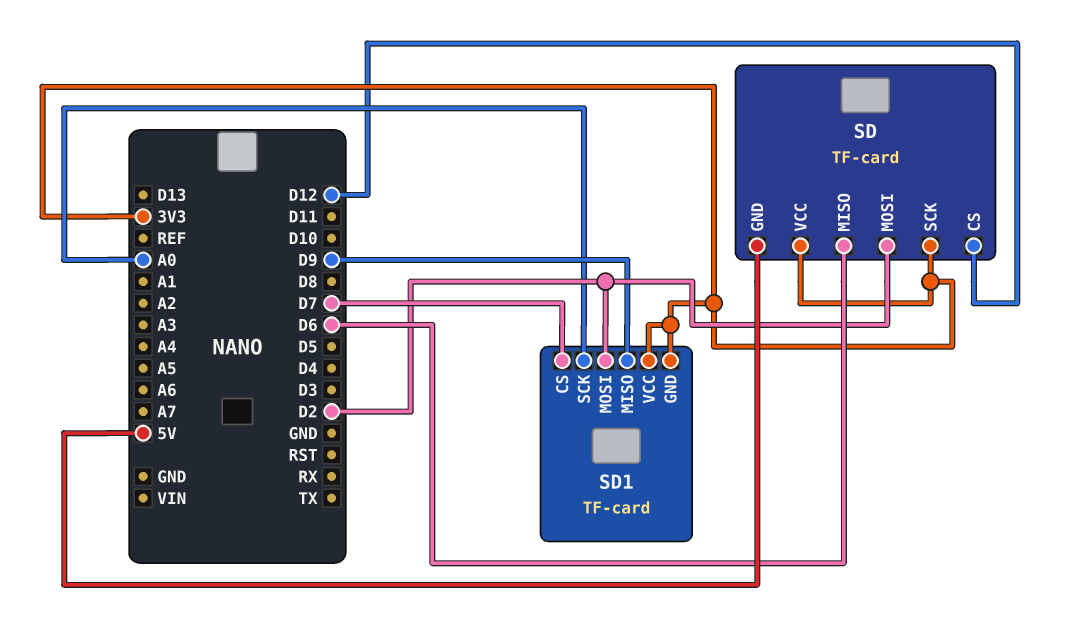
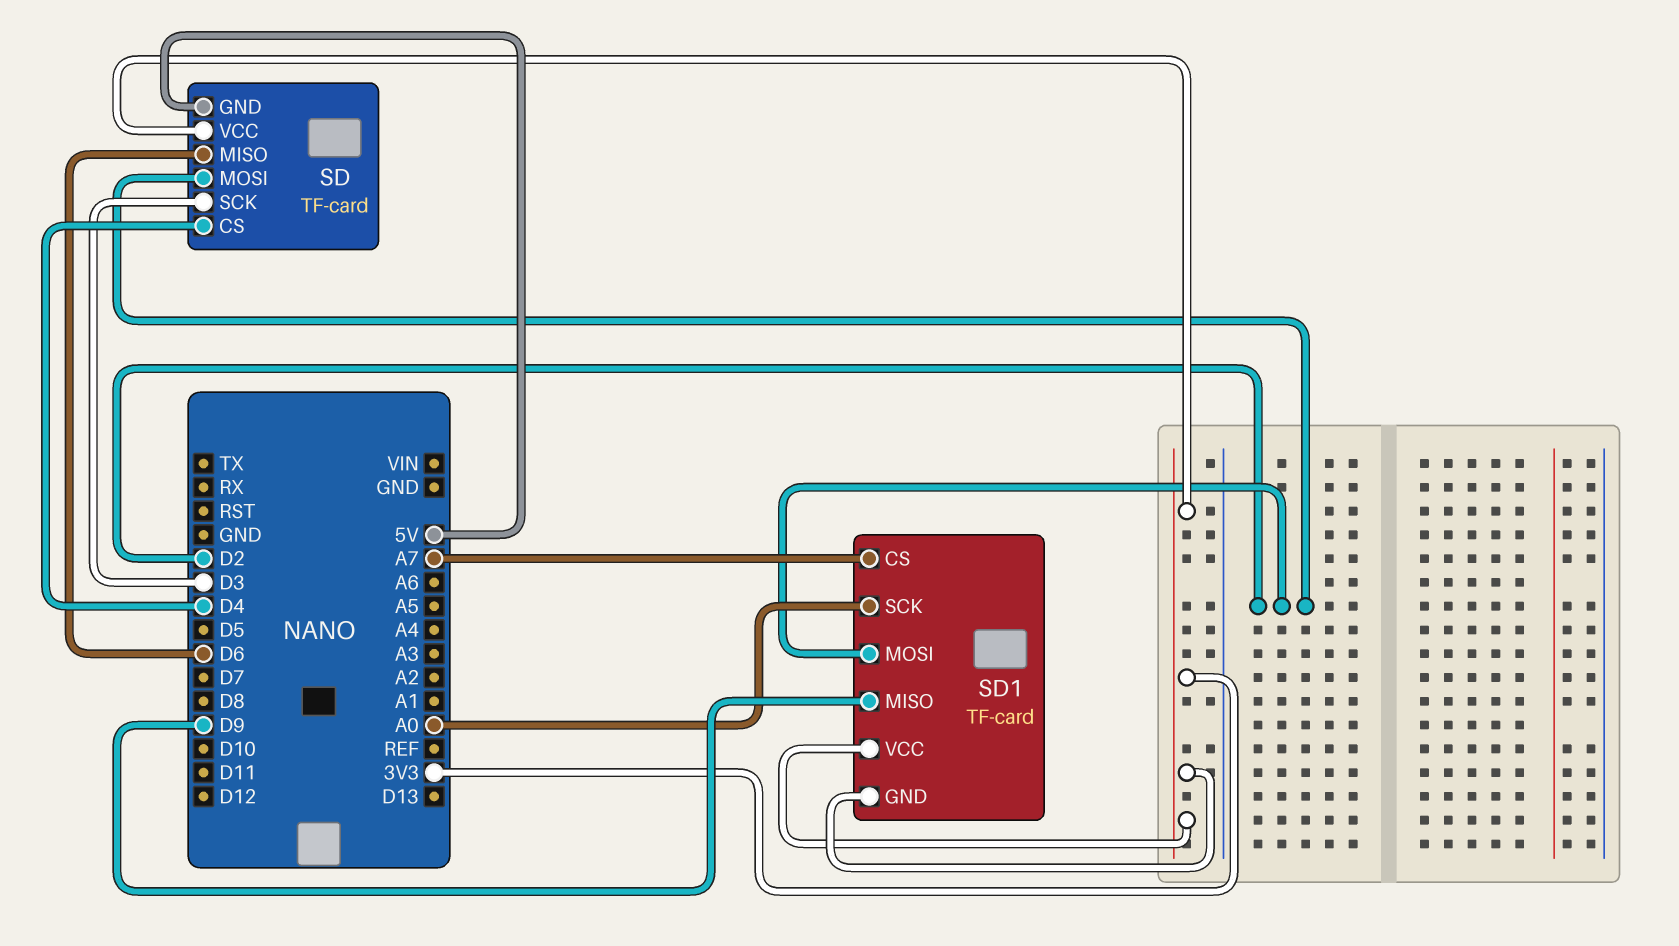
SD pin CS: D12 -> D4
SD pin SCK: 3V3 -> D3
SD1 pin CS: D7 -> A7

